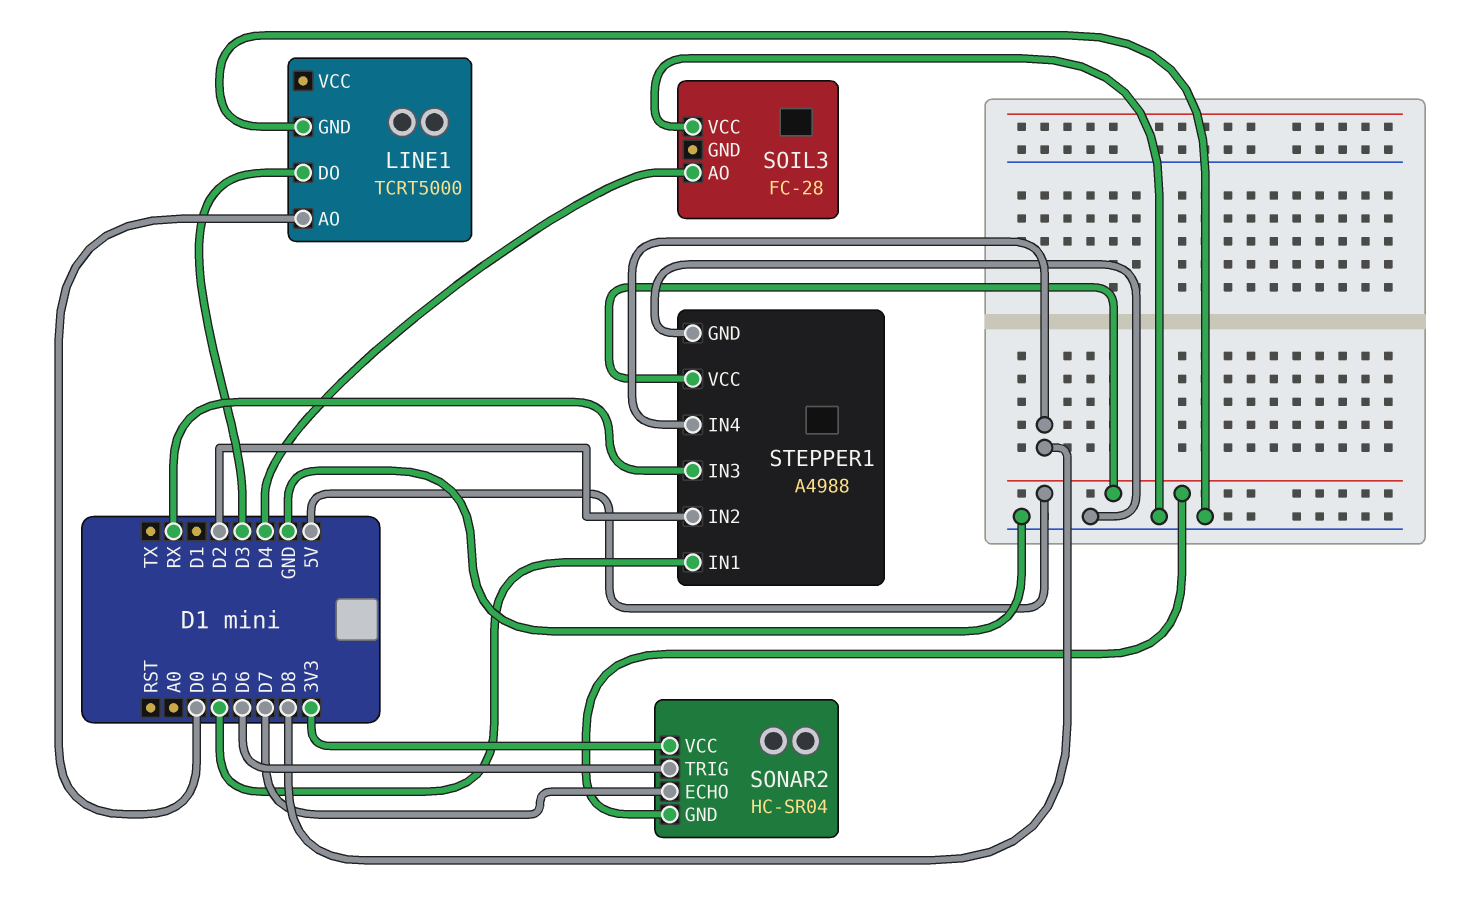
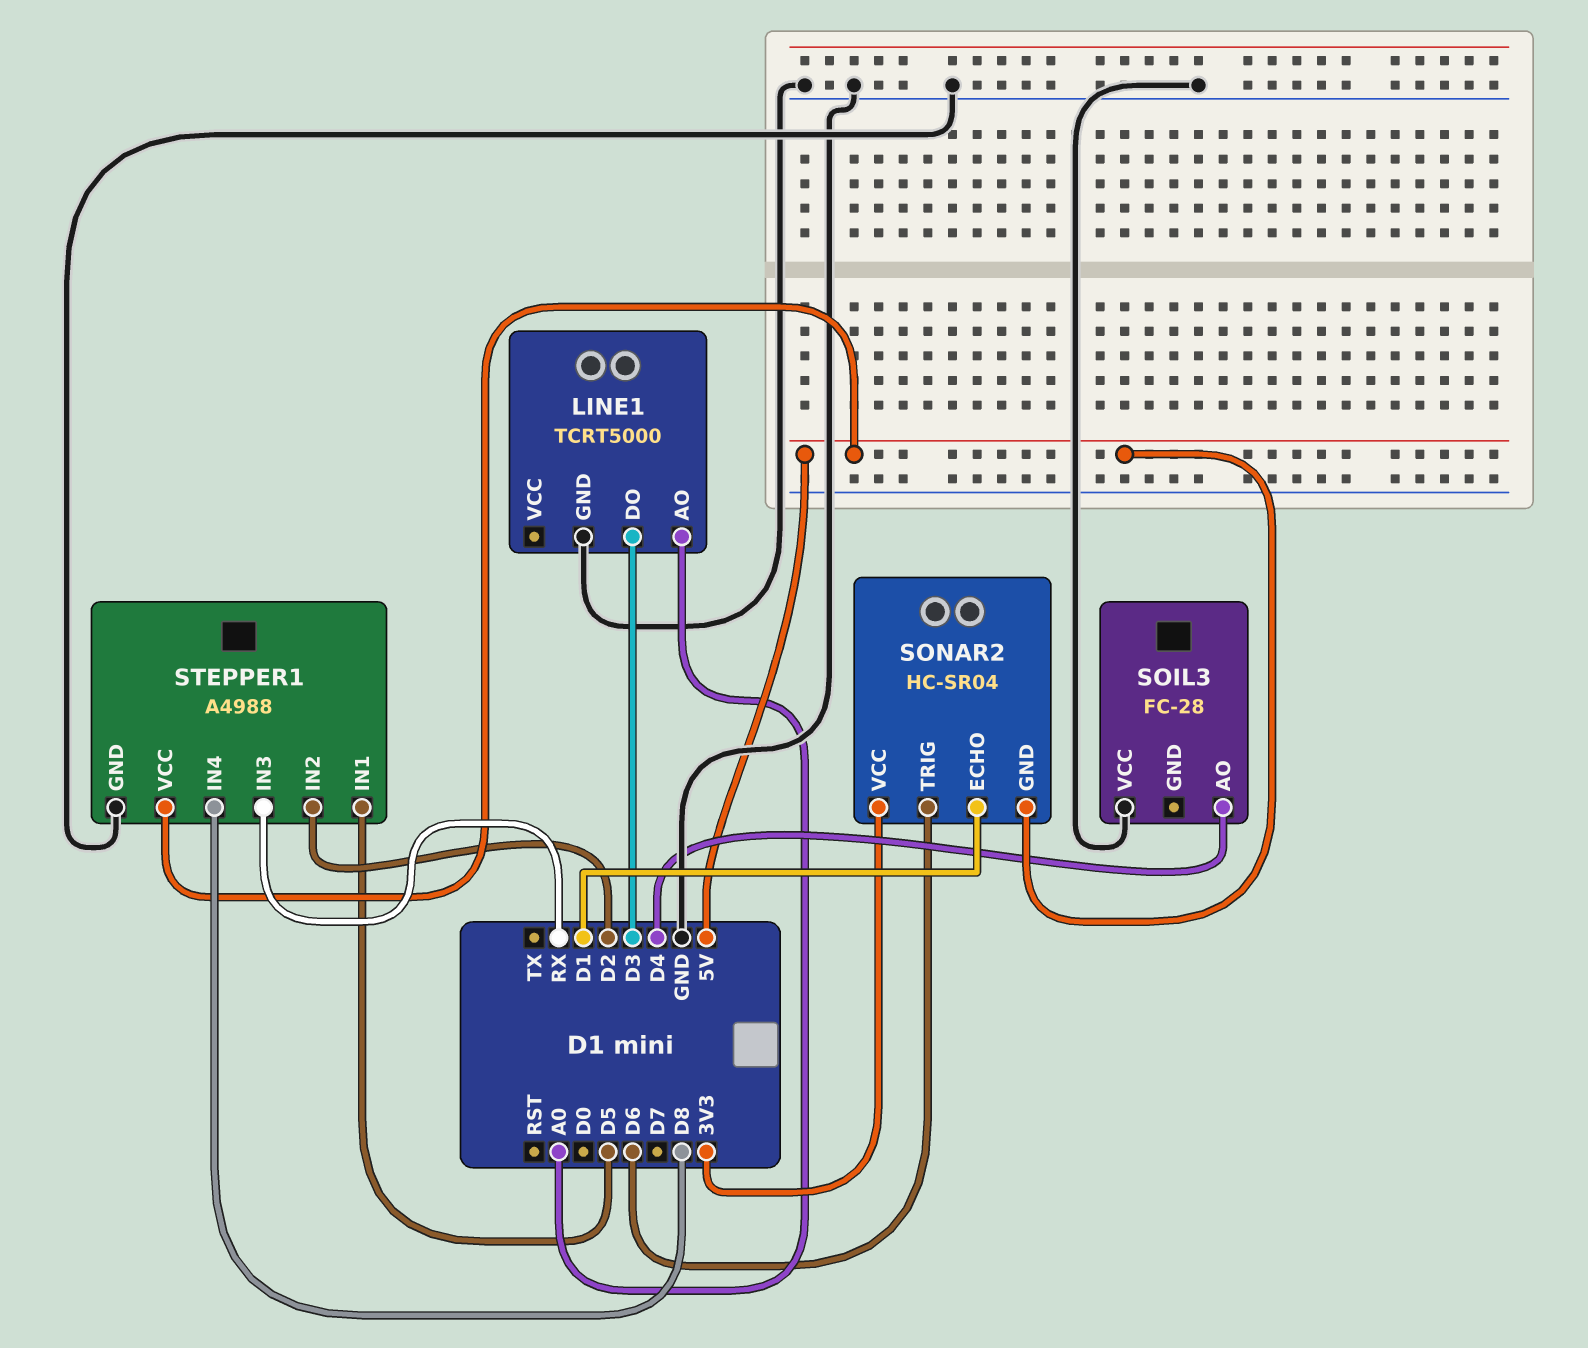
LINE1 pin AO: D0 -> A0
SONAR2 pin ECHO: D7 -> D1

